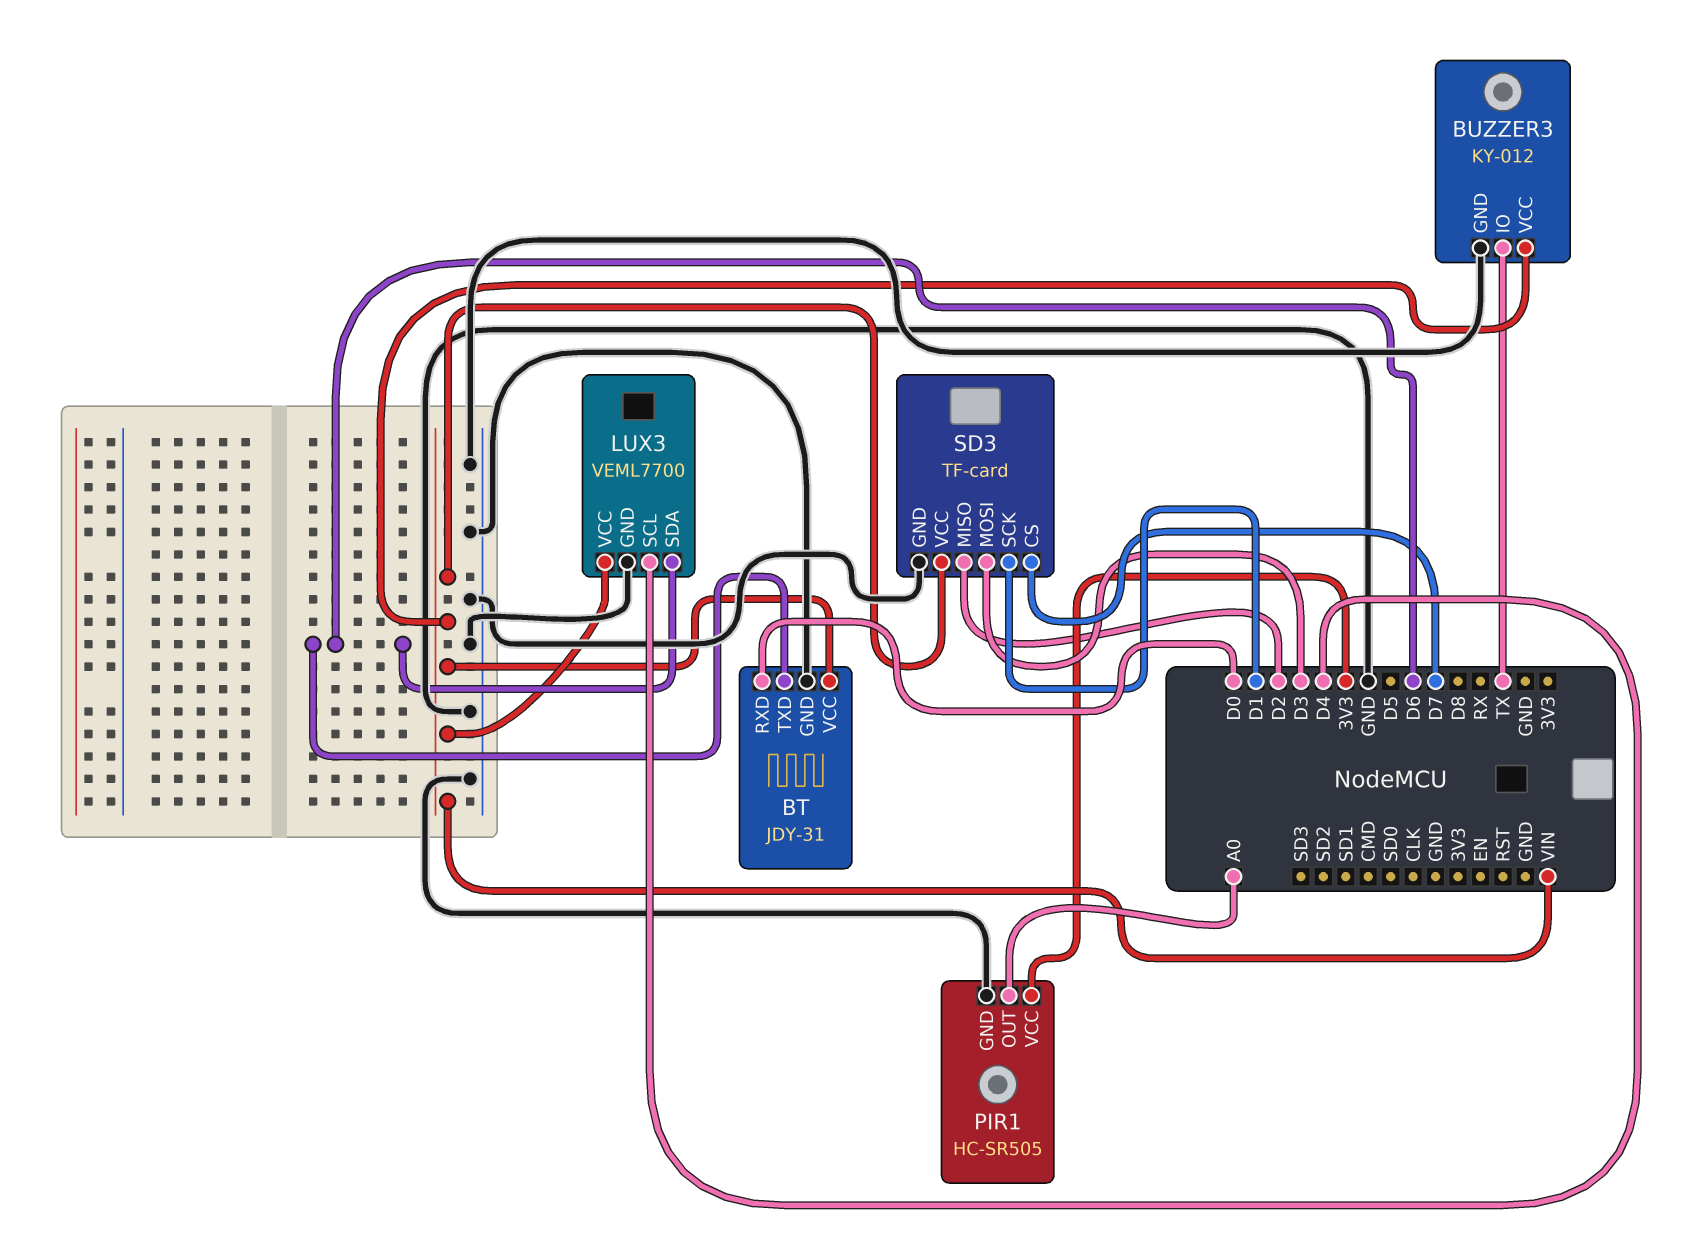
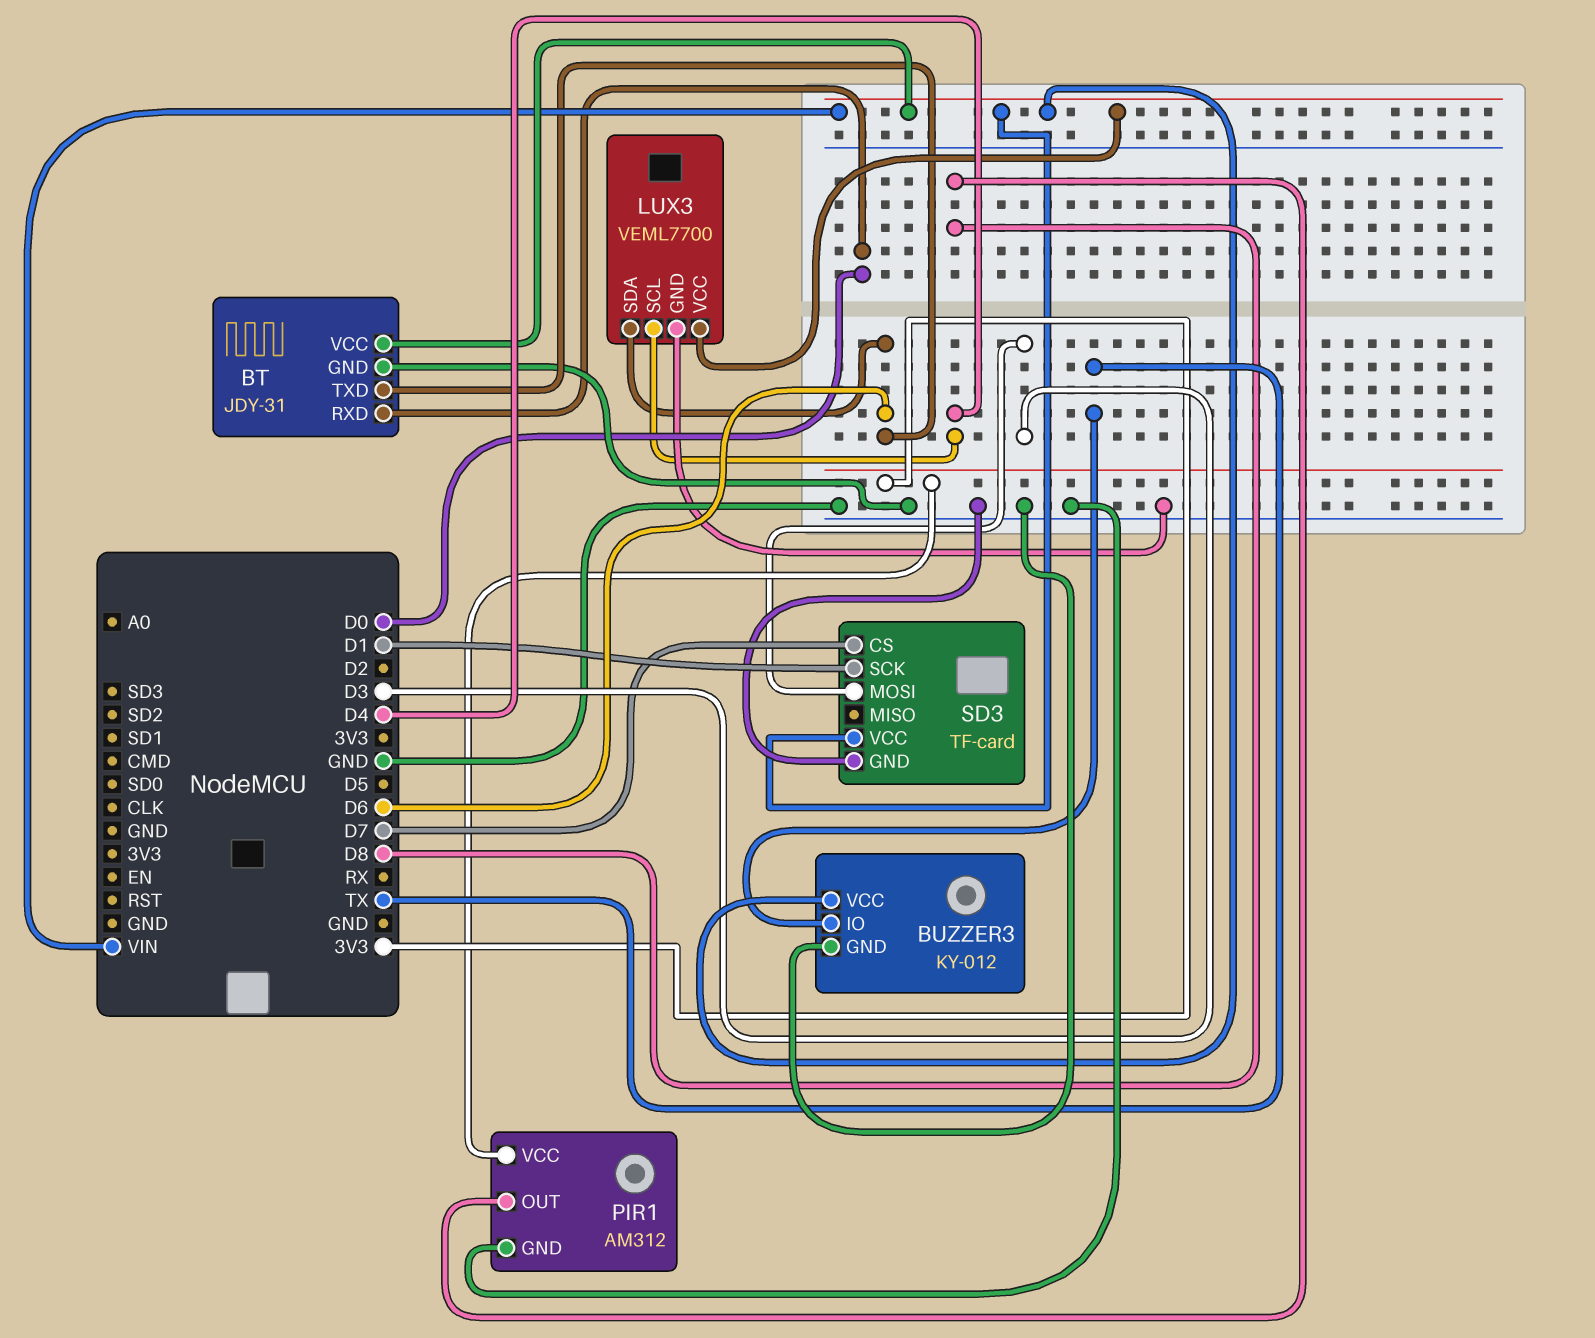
PIR1: HC-SR505 -> AM312
PIR1 pin OUT: A0 -> D8
SD3 pin MISO: D2 -> none

